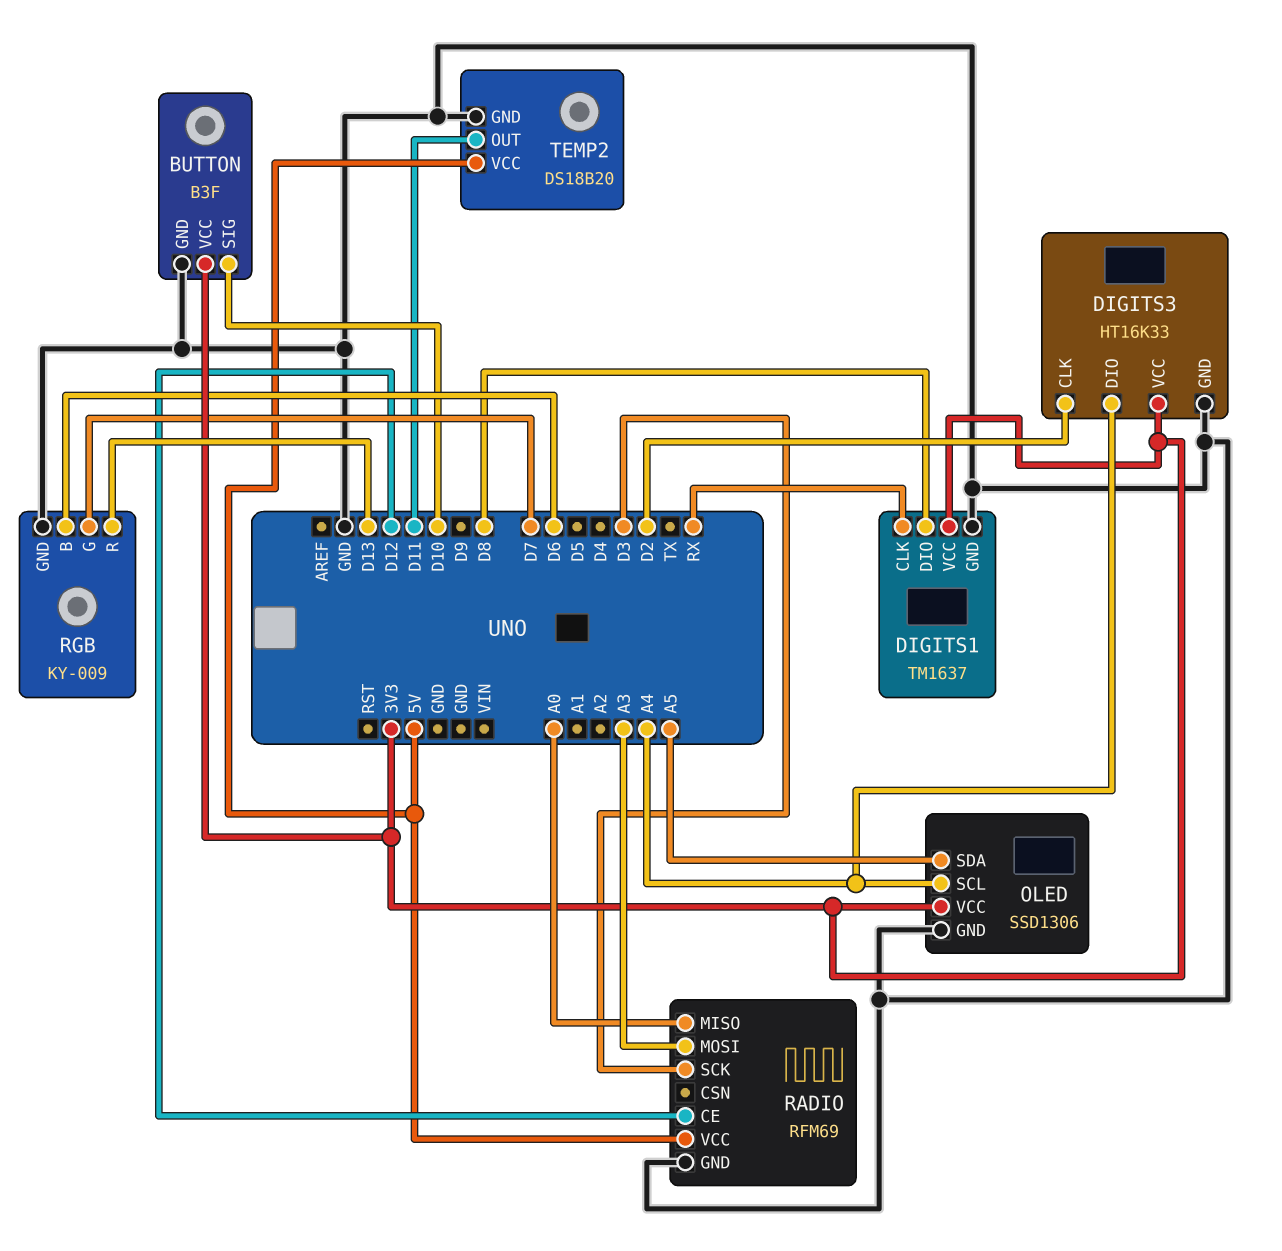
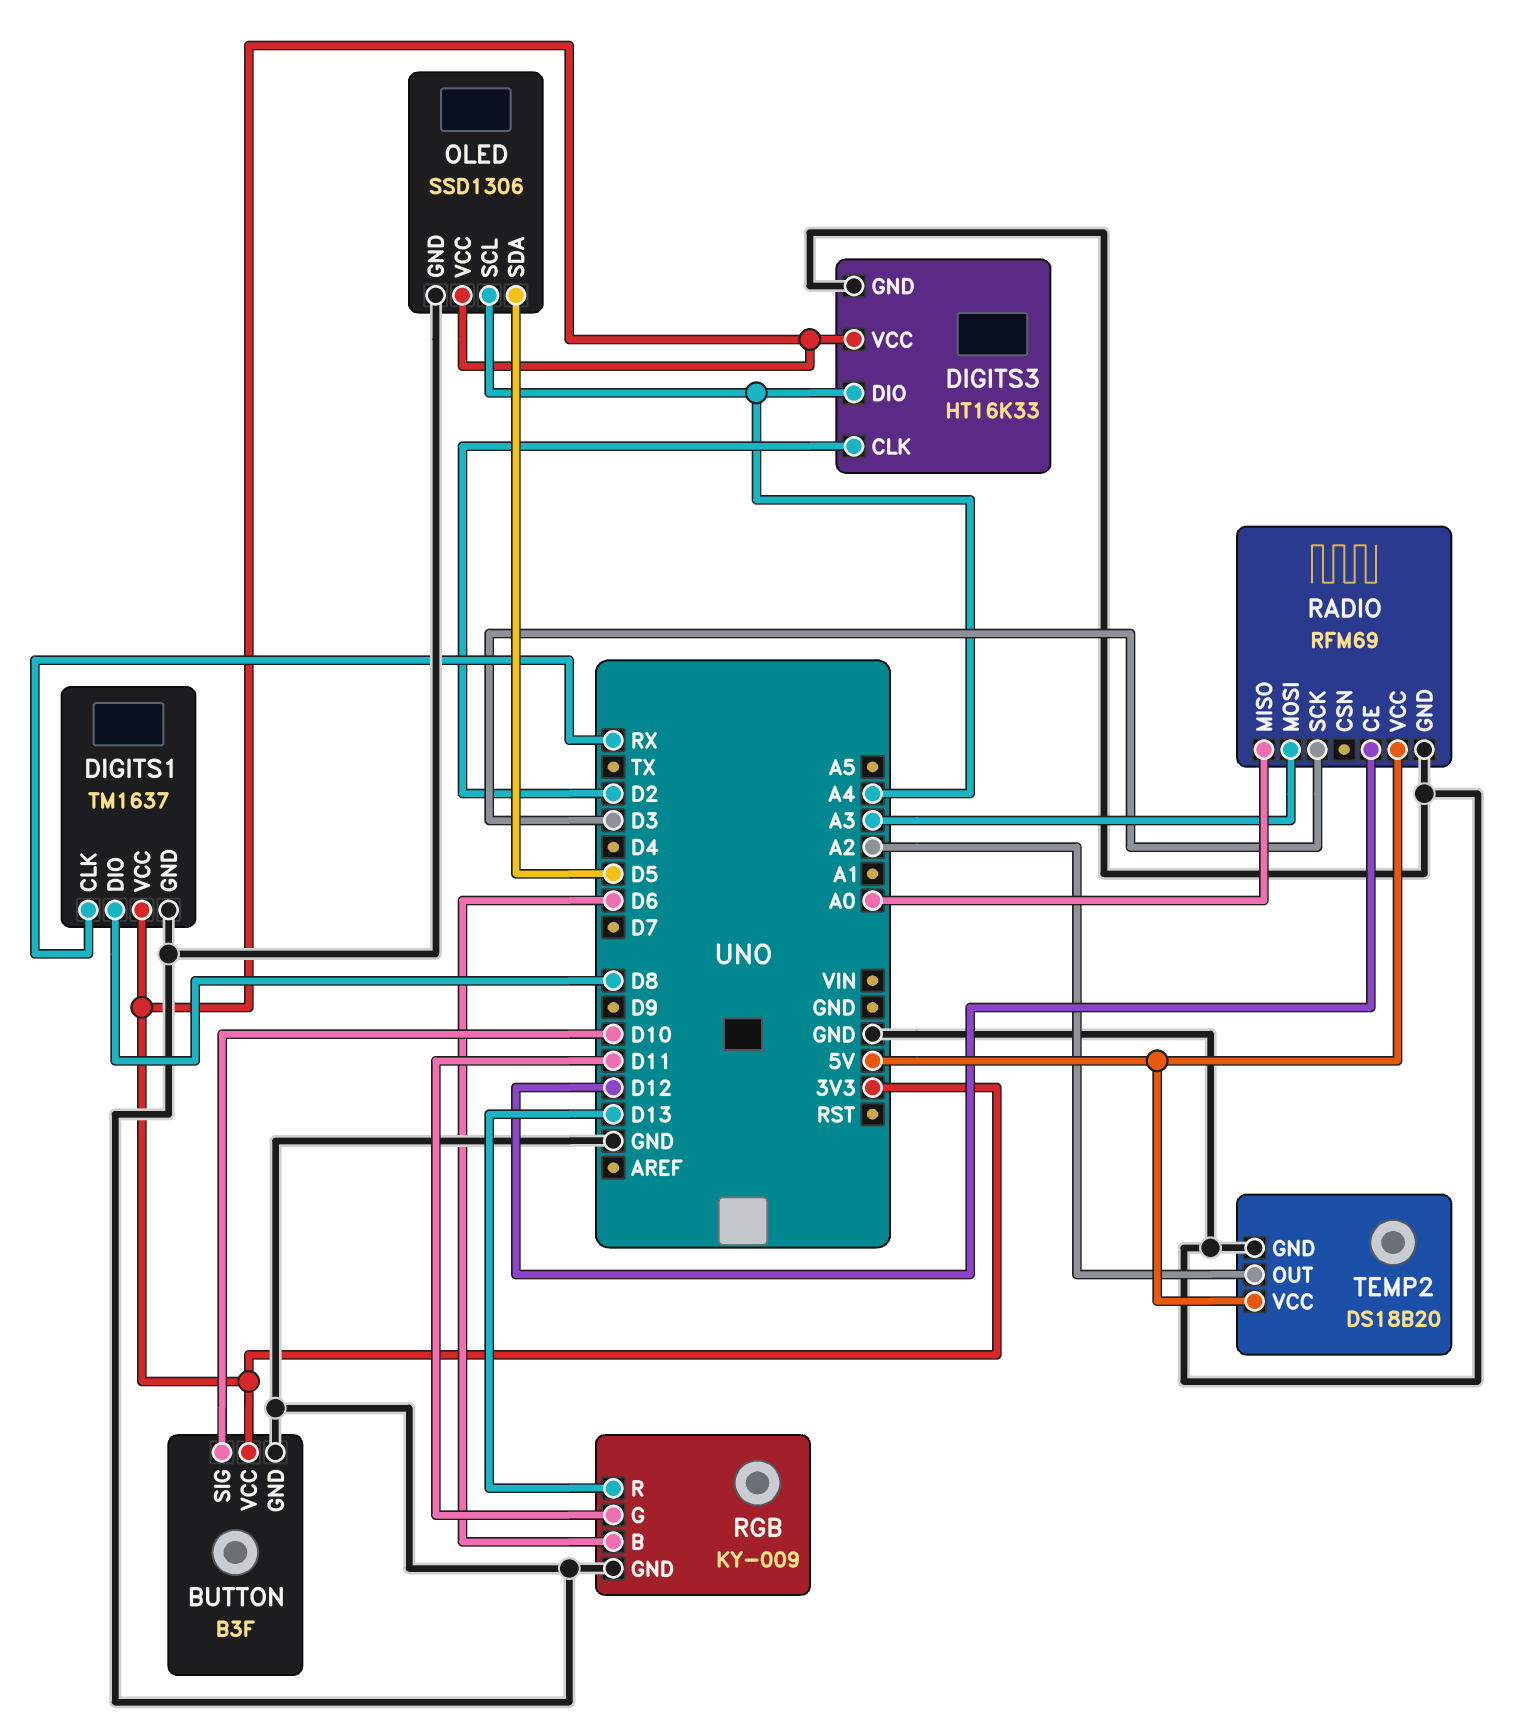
OLED pin SDA: A5 -> D5
RGB pin G: D7 -> D11
TEMP2 pin OUT: D11 -> A2

